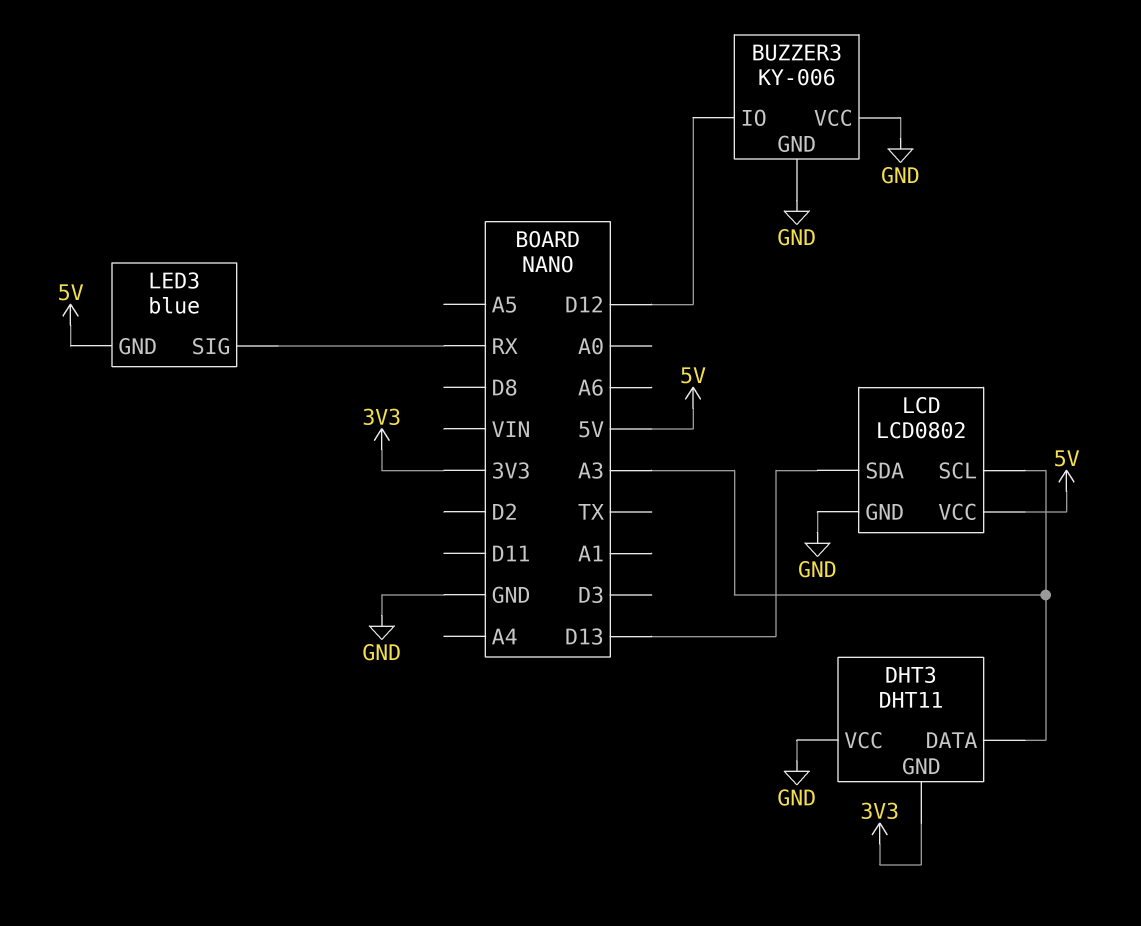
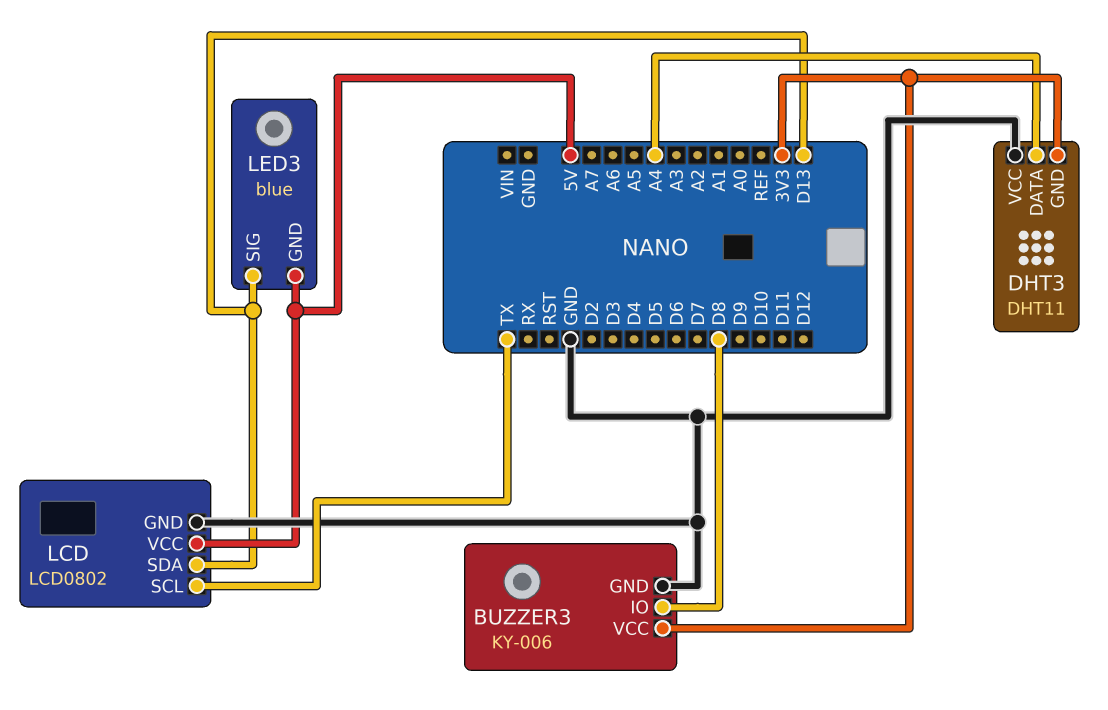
BUZZER3 pin IO: D12 -> D8
BUZZER3 pin VCC: GND -> 3V3
DHT3 pin DATA: A3 -> A4
LCD pin SCL: A3 -> TX
LED3 pin SIG: RX -> D13

